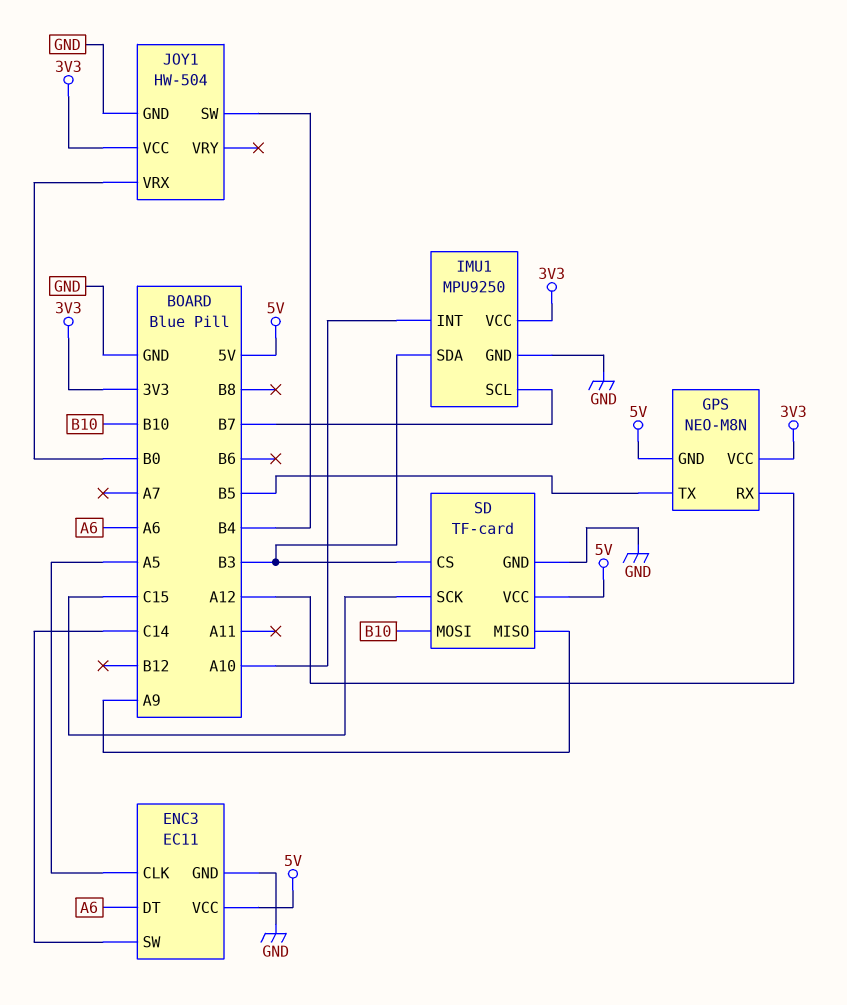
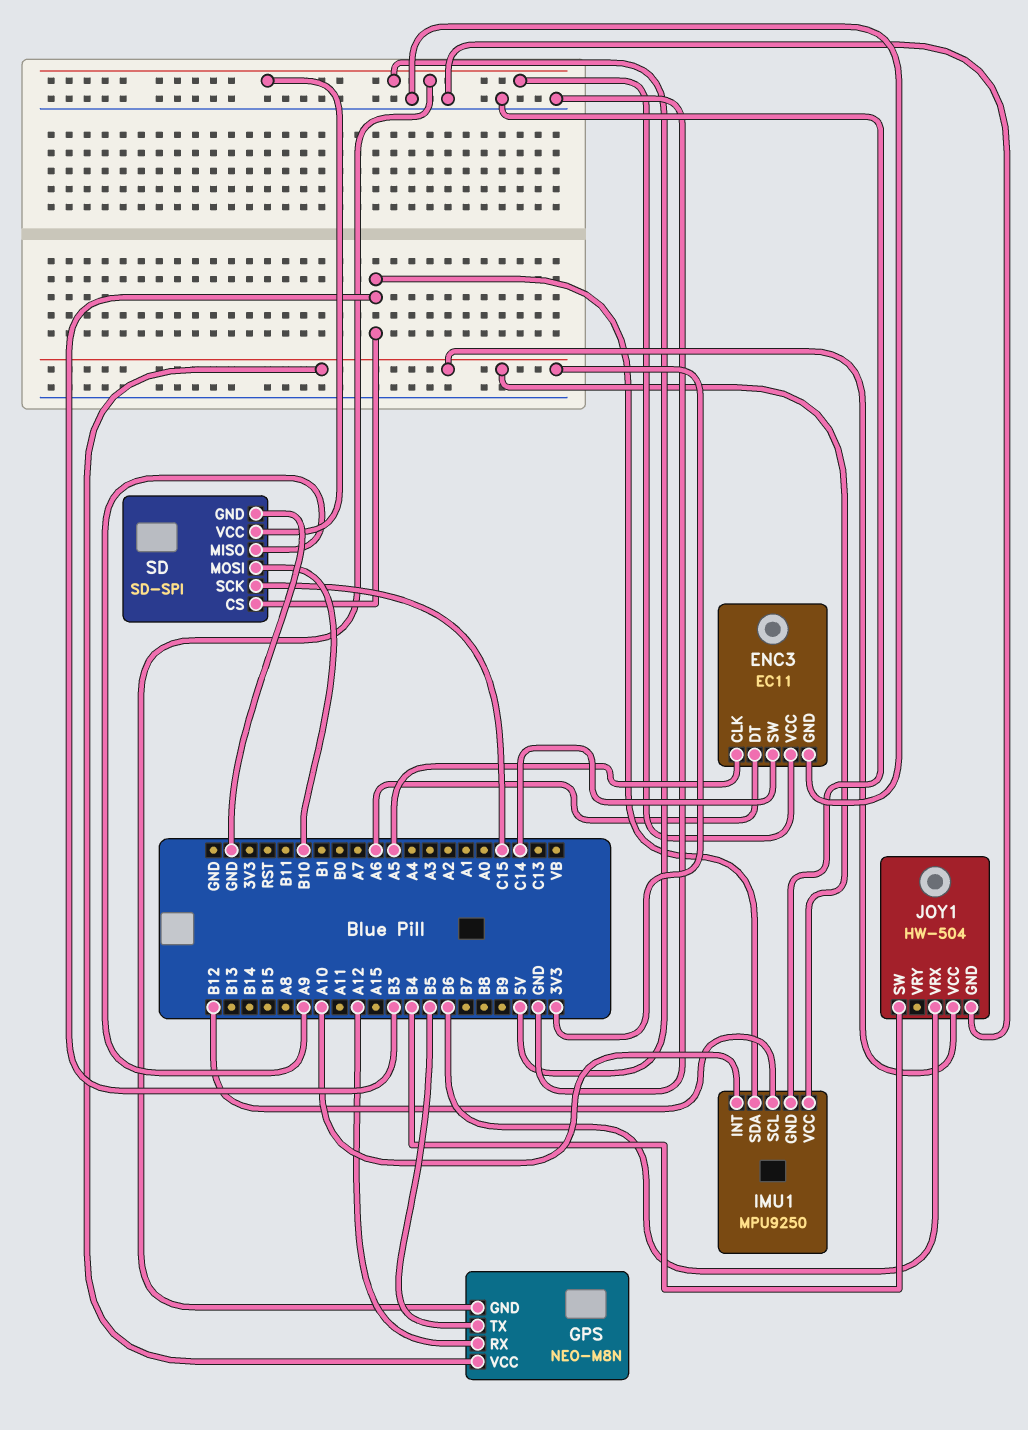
IMU1 pin SCL: B7 -> B12
JOY1 pin VRX: B0 -> B6
SD: TF-card -> SD-SPI

